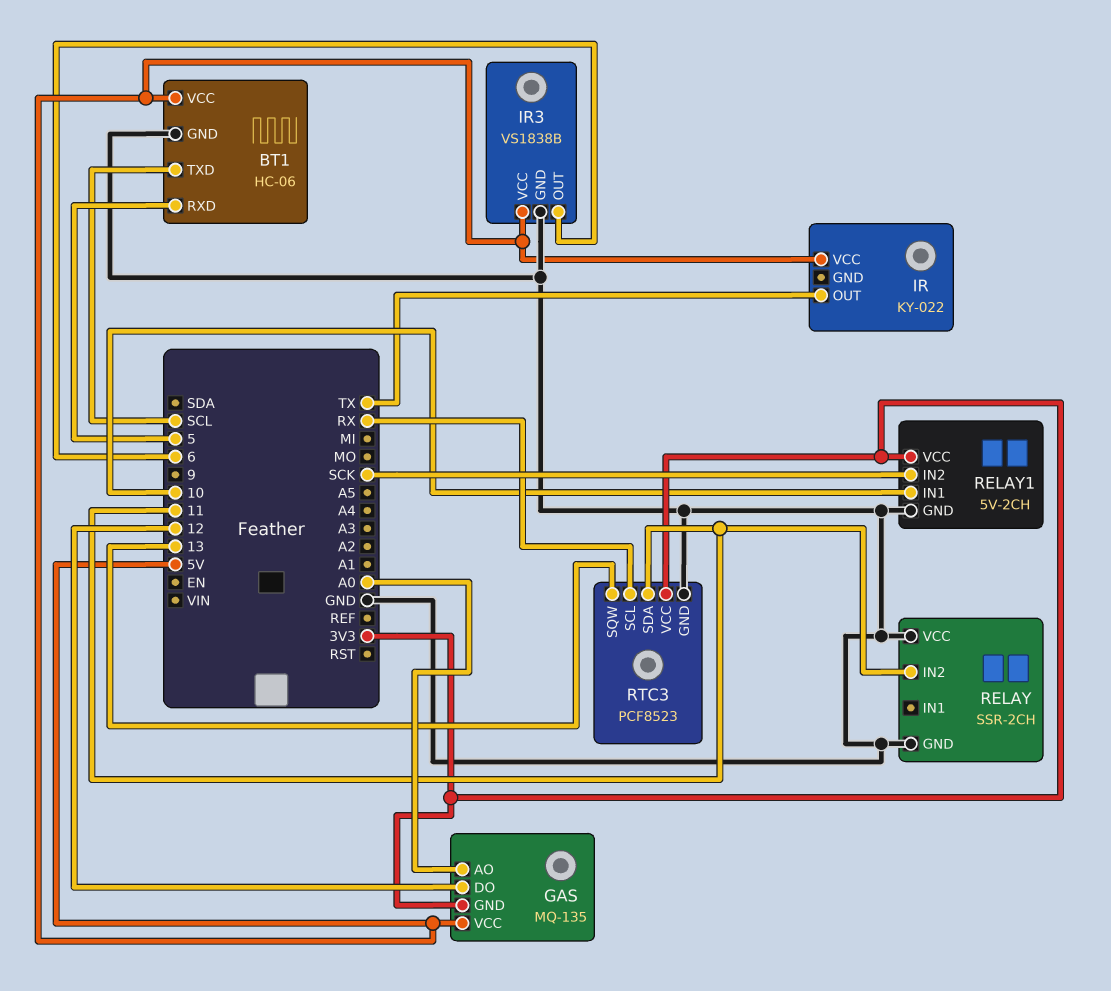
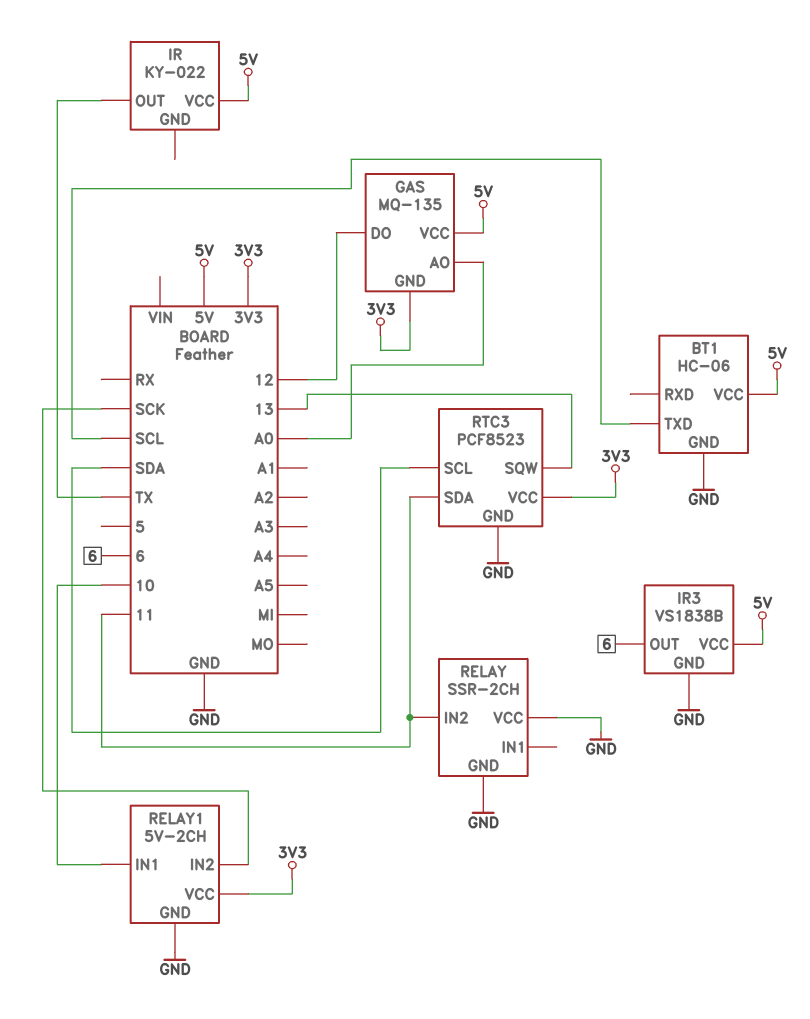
BT1 pin RXD: 5 -> none
RTC3 pin SCL: RX -> SDA

